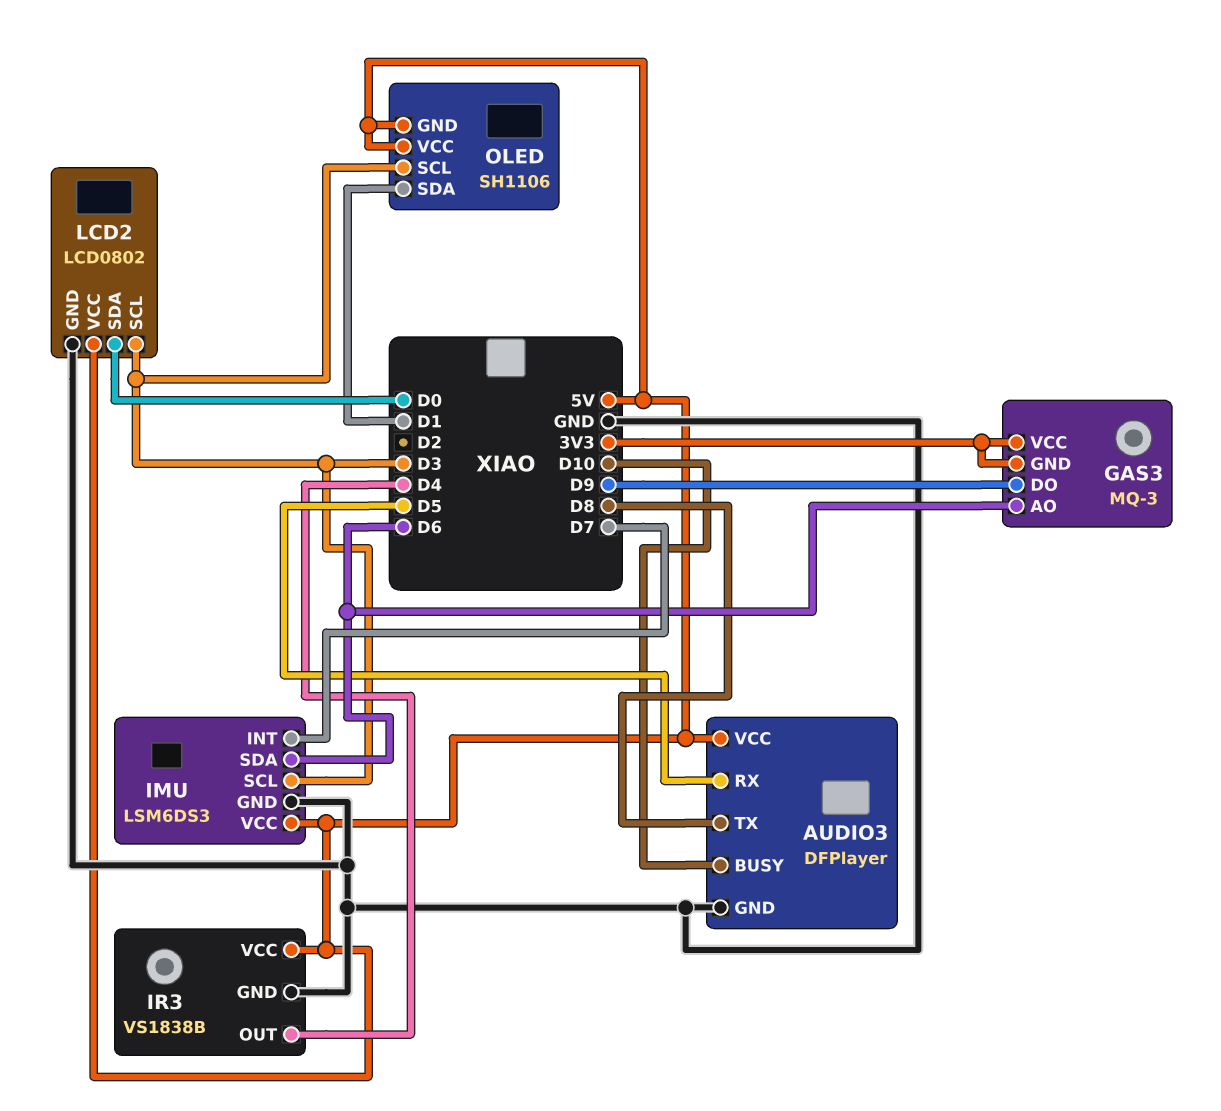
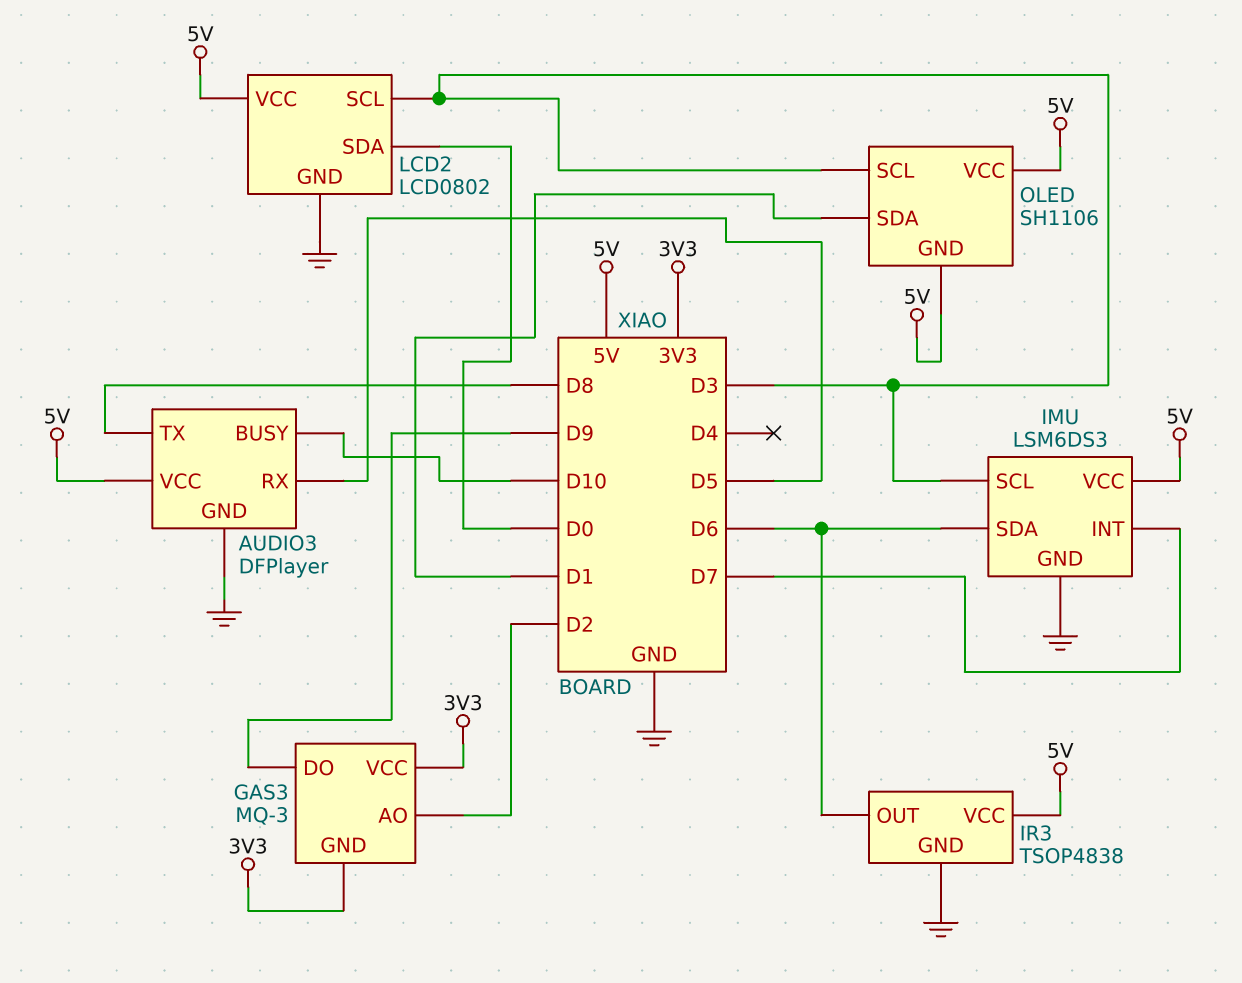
GAS3 pin AO: D6 -> D2
IR3: VS1838B -> TSOP4838
IR3 pin OUT: D4 -> D6

